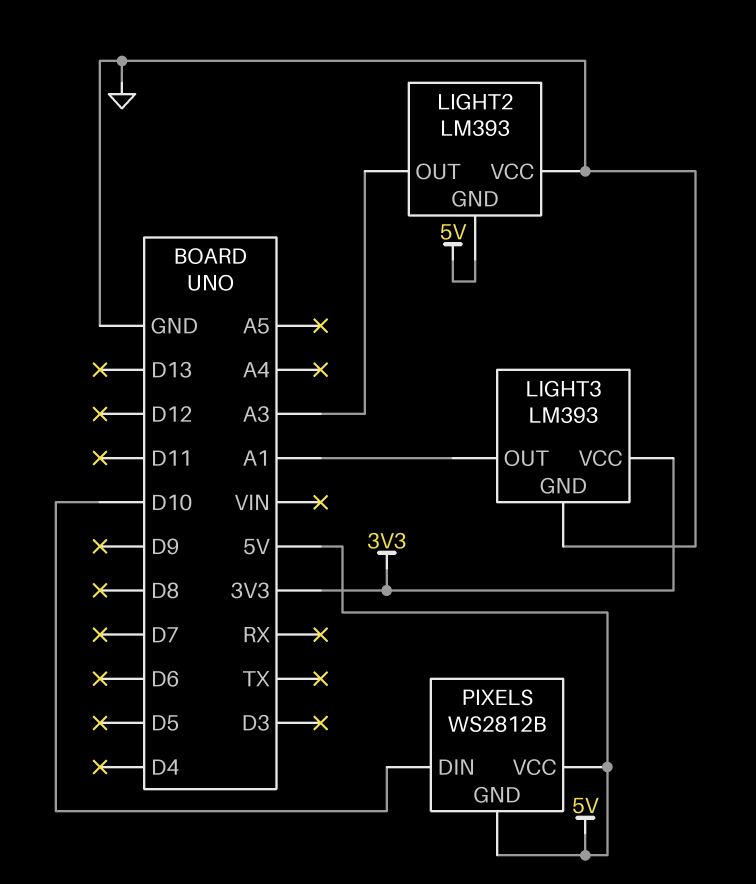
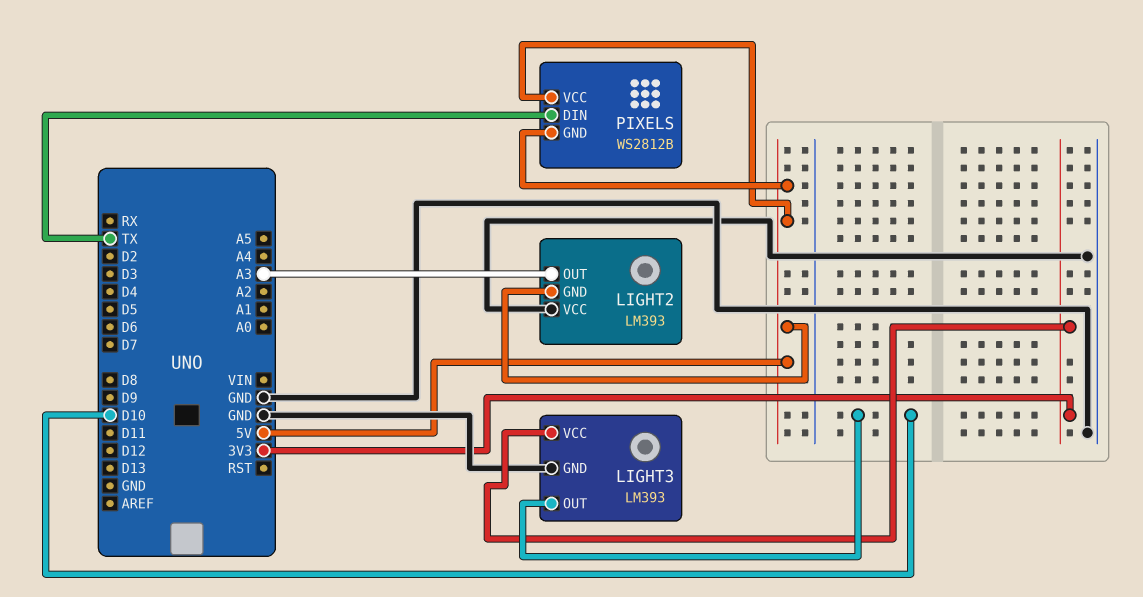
LIGHT3 pin OUT: A1 -> D10
PIXELS pin DIN: D10 -> TX

